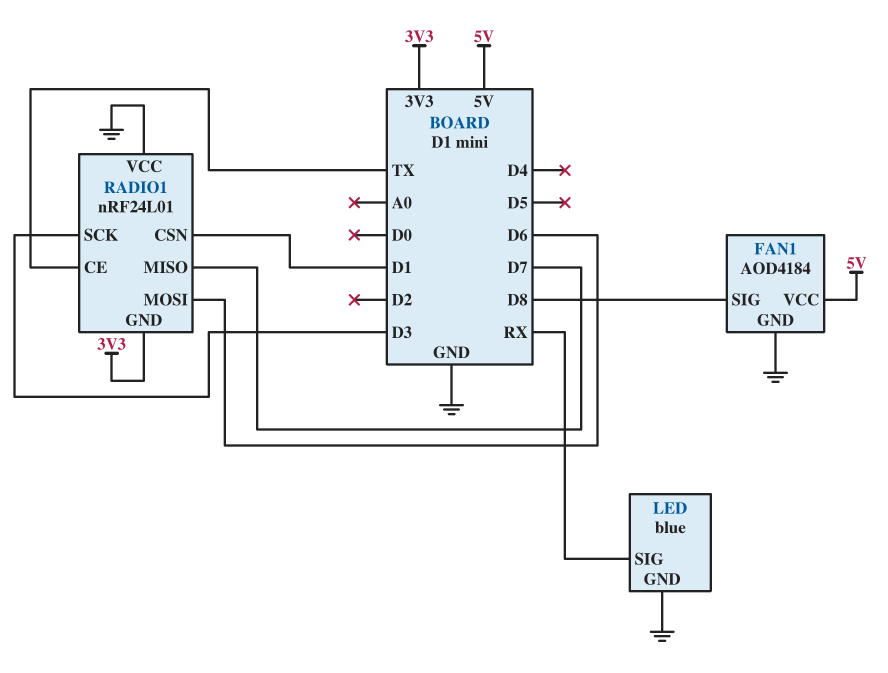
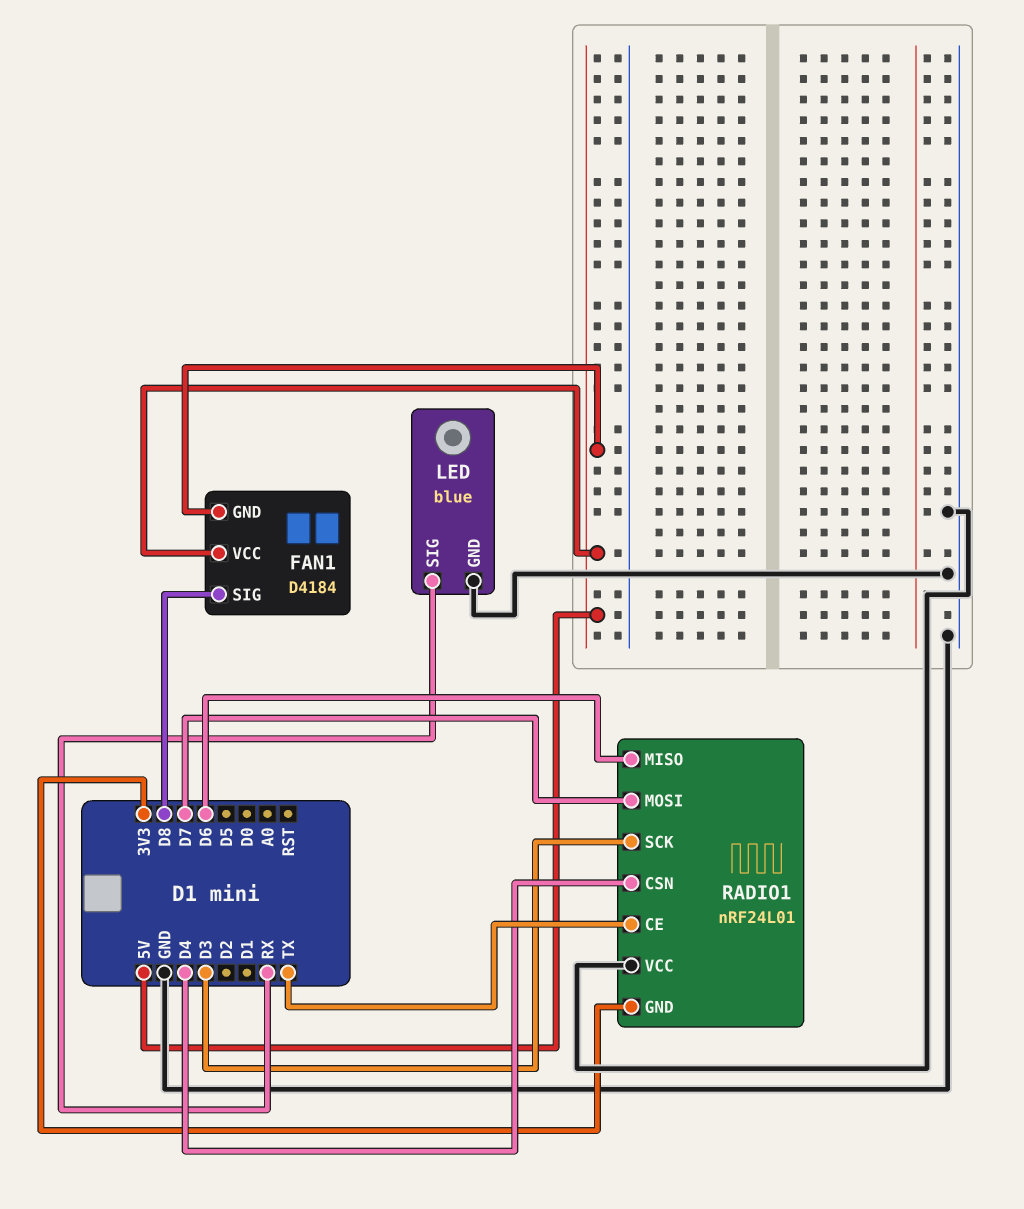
FAN1: AOD4184 -> D4184
FAN1 pin GND: GND -> 5V
RADIO1 pin CSN: D1 -> D4
RADIO1 pin MISO: D7 -> D6
RADIO1 pin MOSI: D6 -> D7

